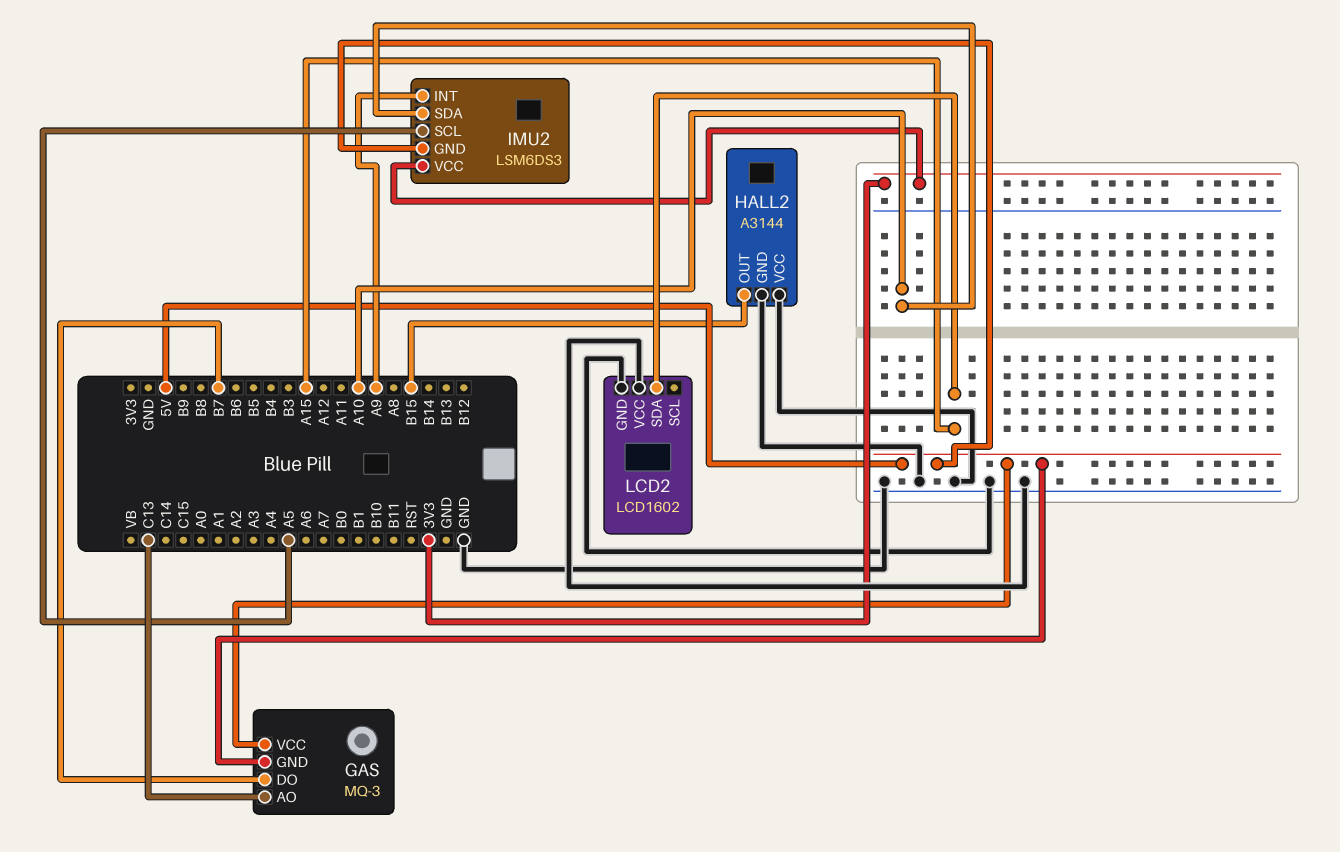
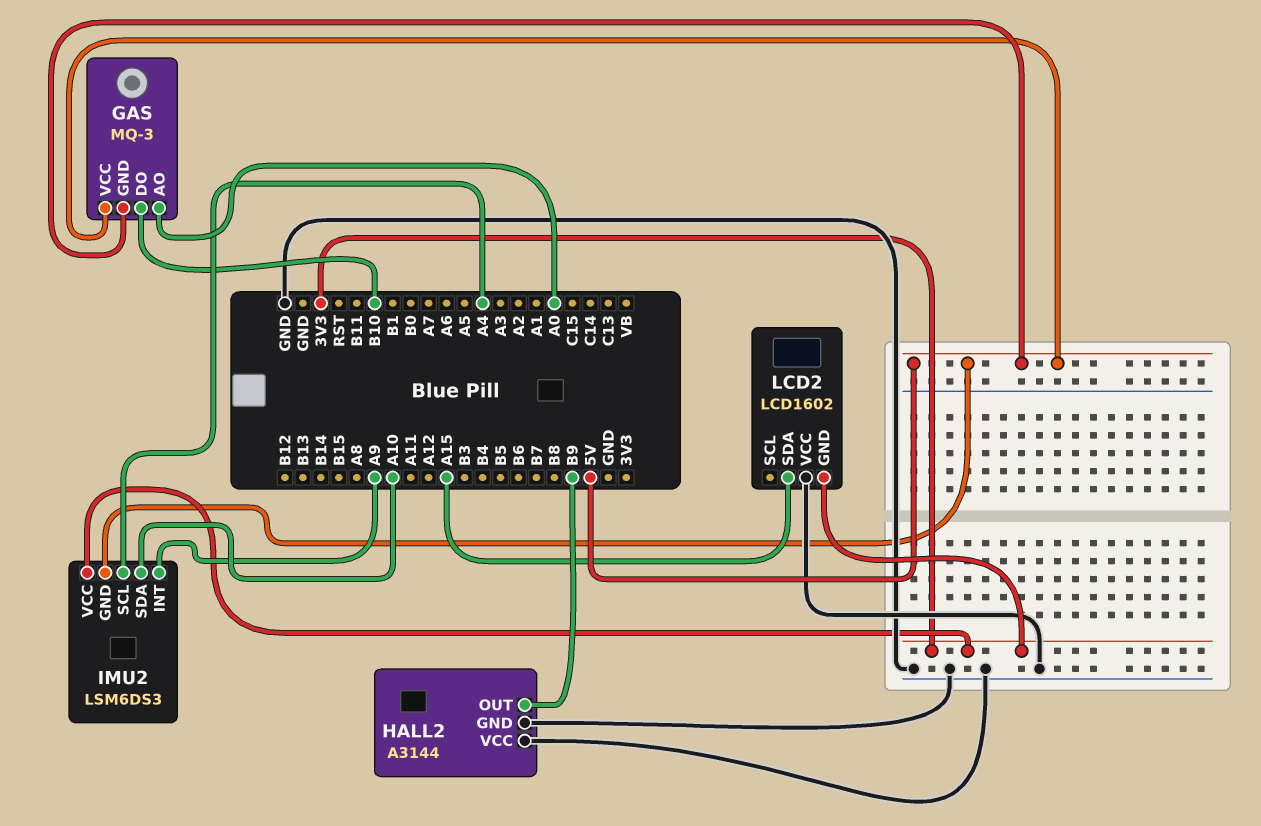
GAS pin AO: C13 -> A0
GAS pin DO: B7 -> B10
HALL2 pin OUT: B15 -> B9
IMU2 pin SCL: A5 -> A4
LCD2 pin GND: GND -> 3V3

